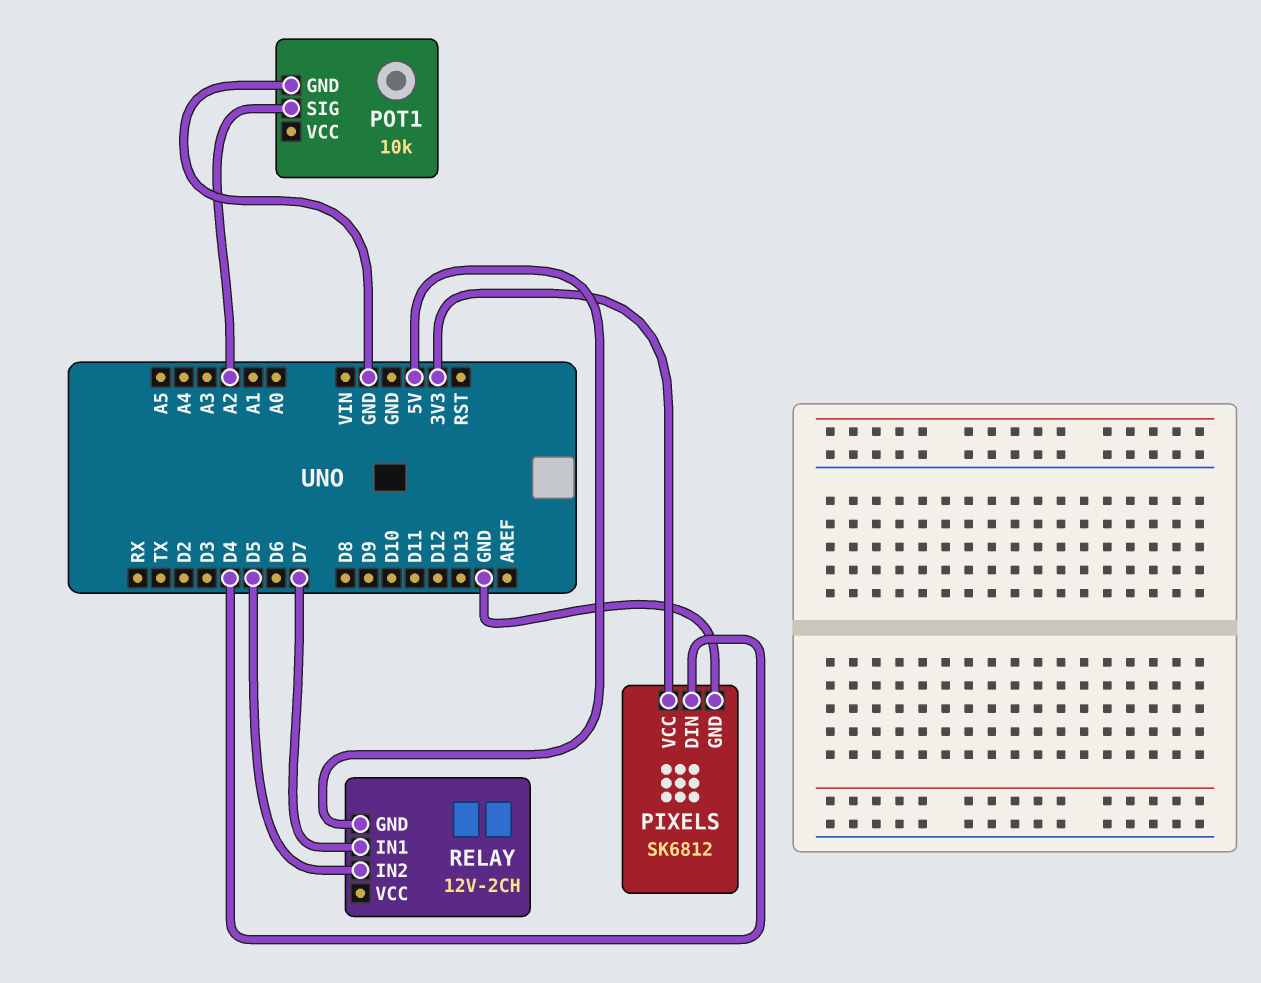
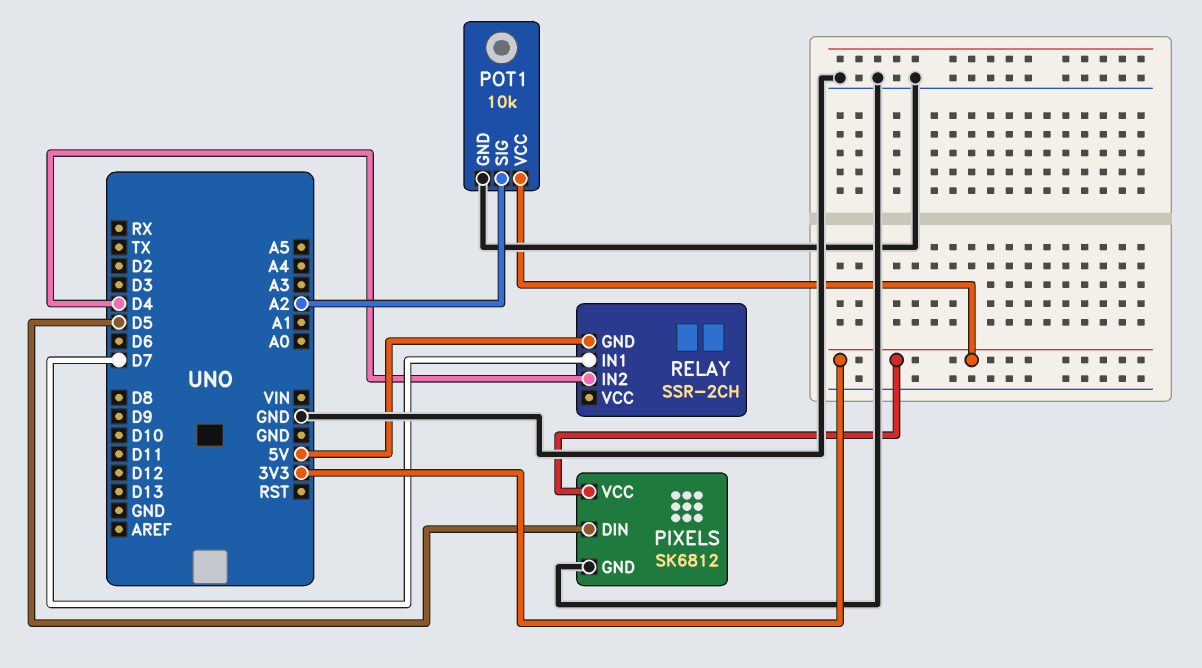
PIXELS pin DIN: D4 -> D5
POT1 pin VCC: none -> 3V3
RELAY: 12V-2CH -> SSR-2CH
RELAY pin IN2: D5 -> D4

